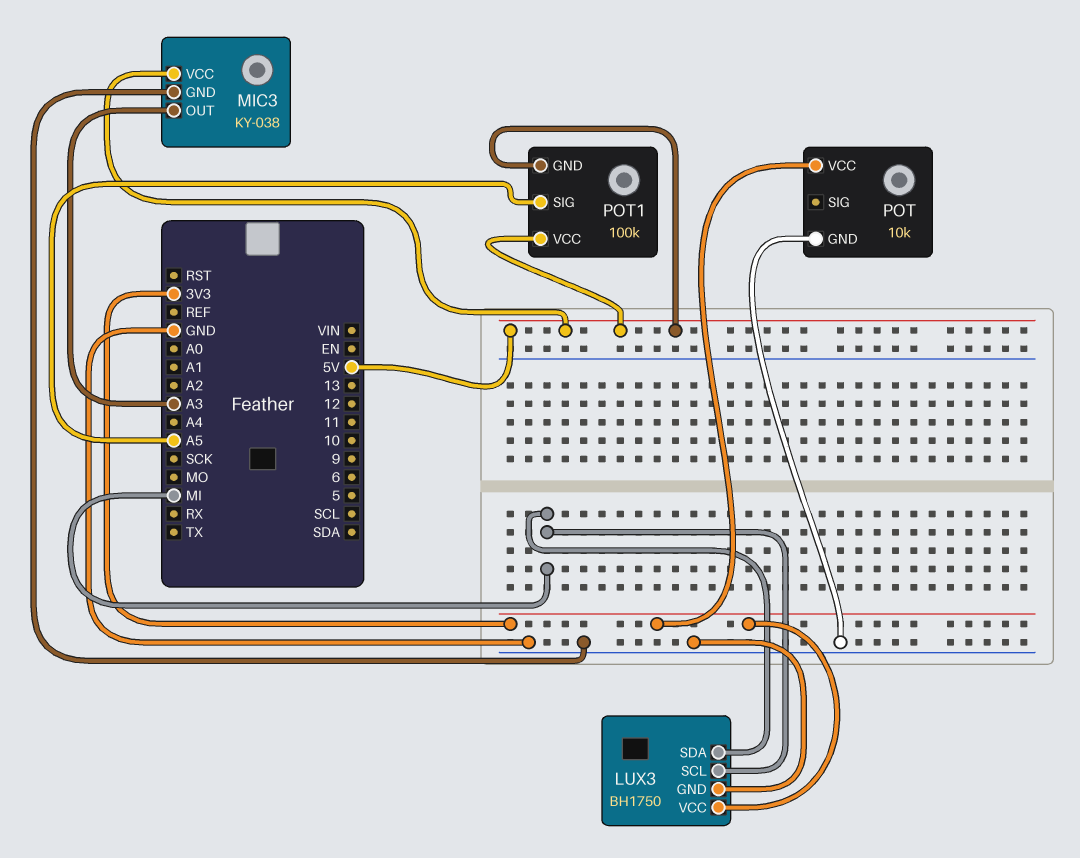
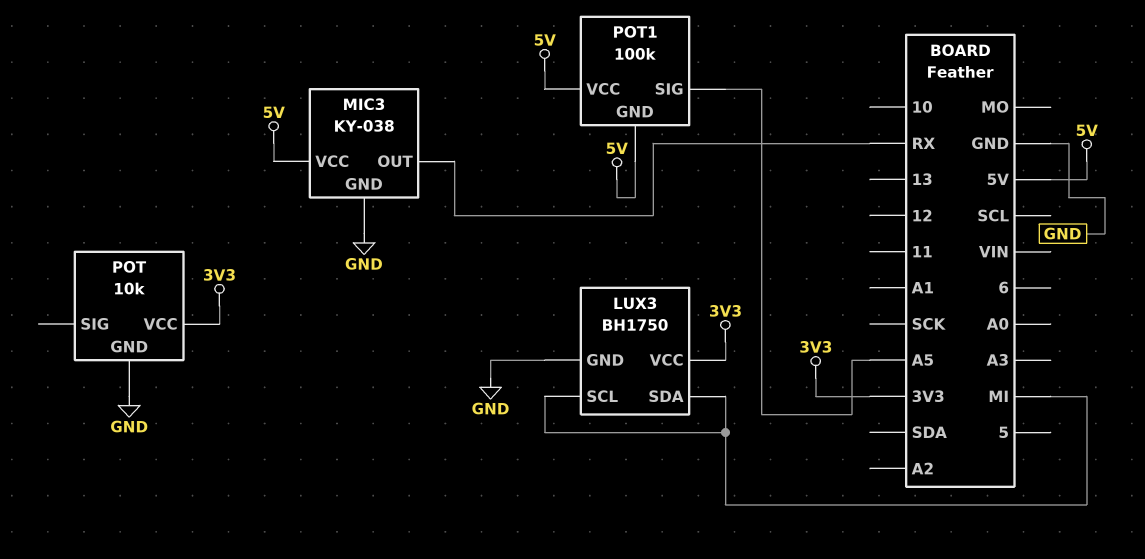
MIC3 pin OUT: A3 -> RX

